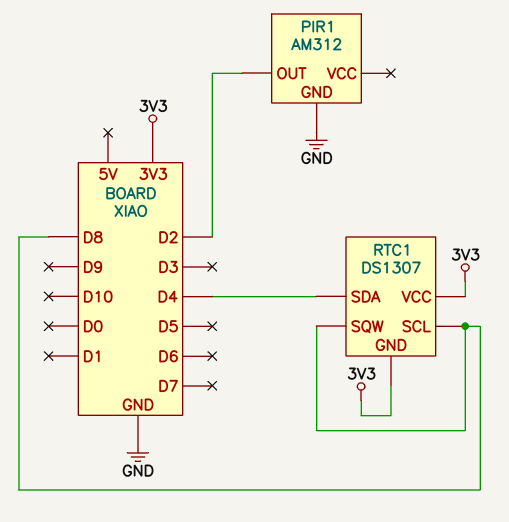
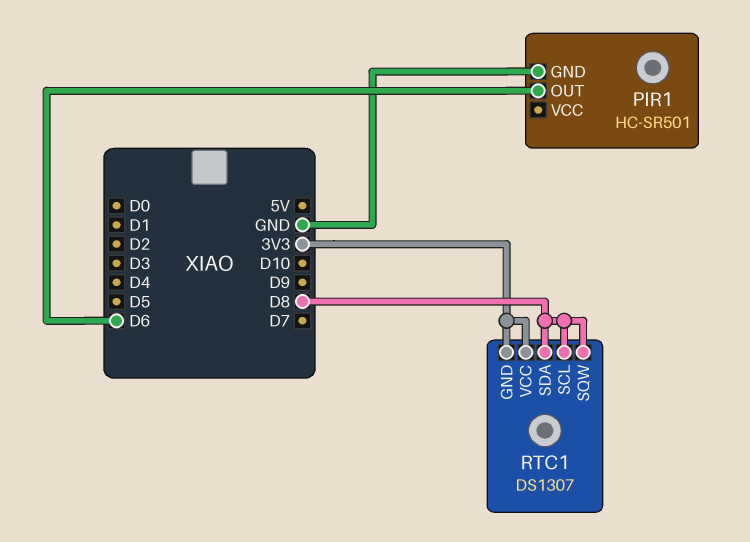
PIR1: AM312 -> HC-SR501
PIR1 pin OUT: D2 -> D6
RTC1 pin SDA: D4 -> D8

